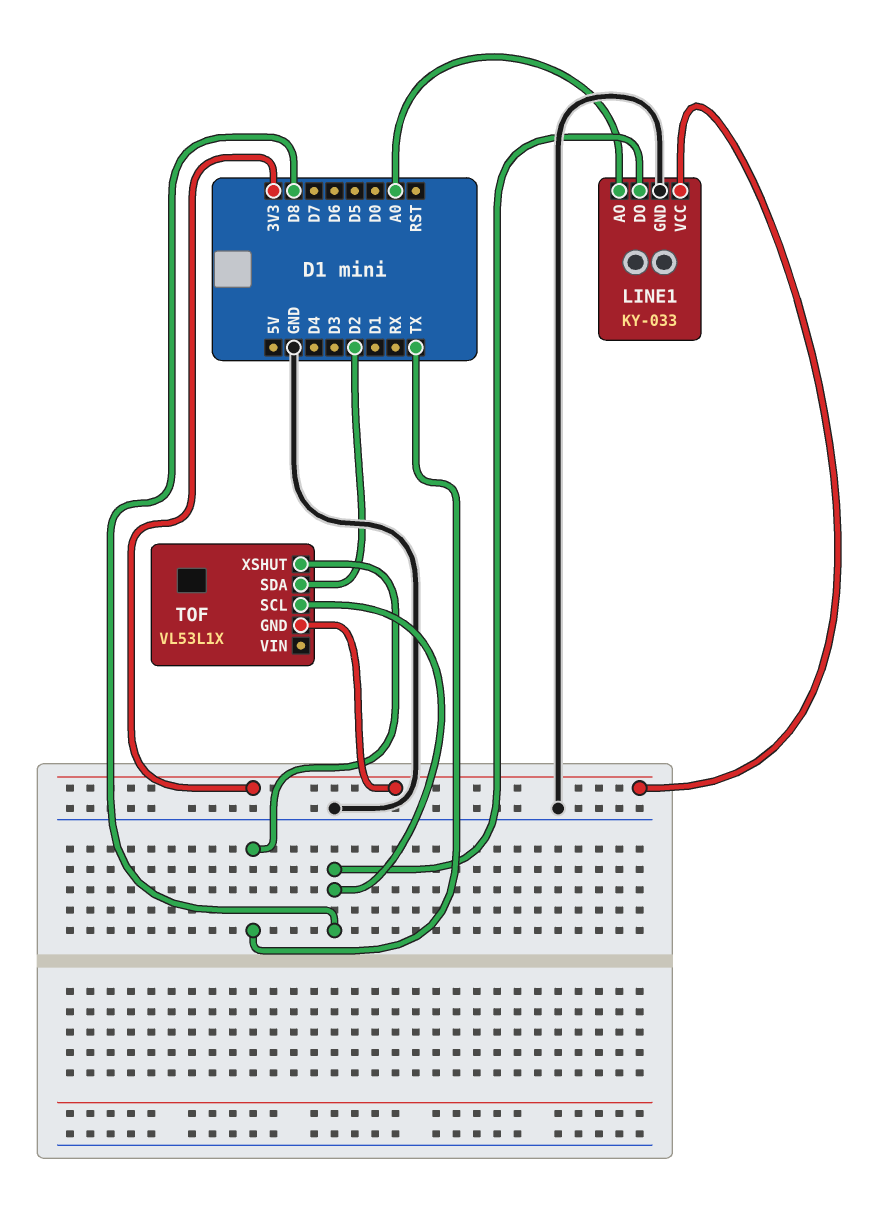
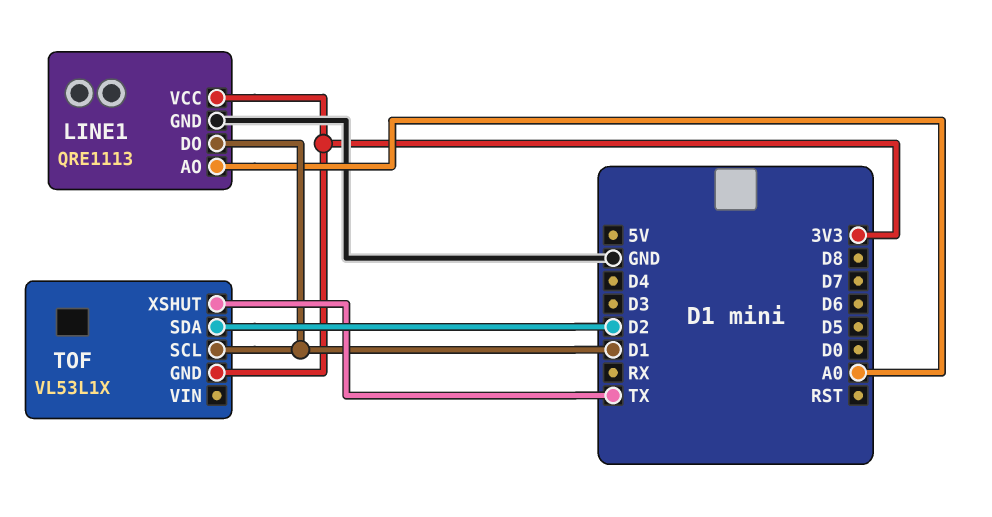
LINE1: KY-033 -> QRE1113
LINE1 pin DO: D8 -> D1
TOF pin SCL: D8 -> D1

